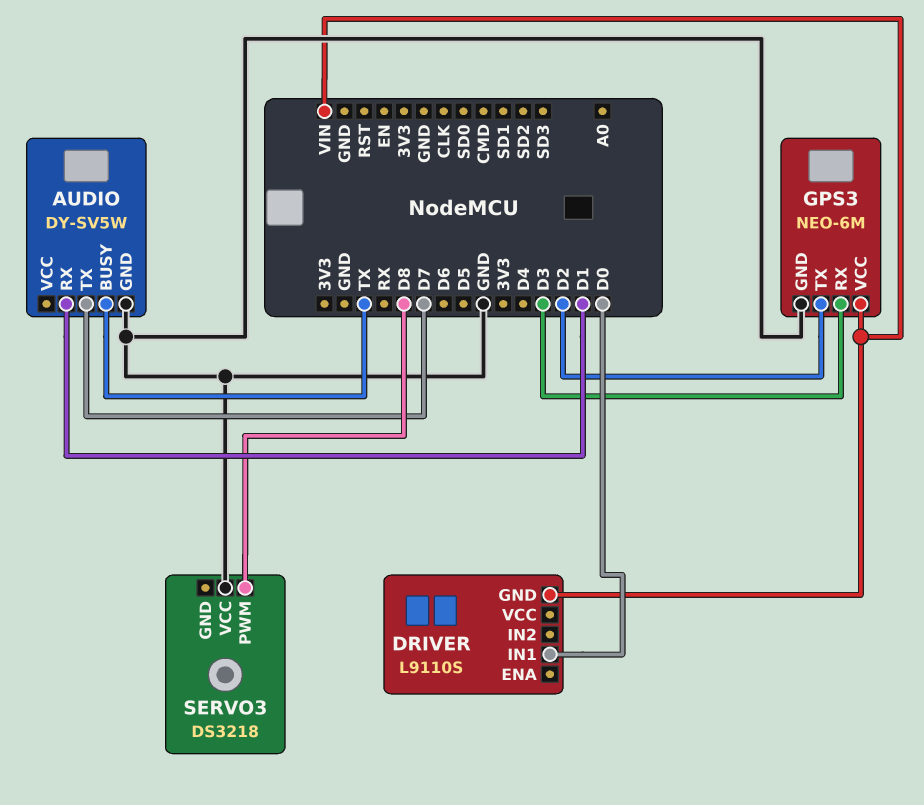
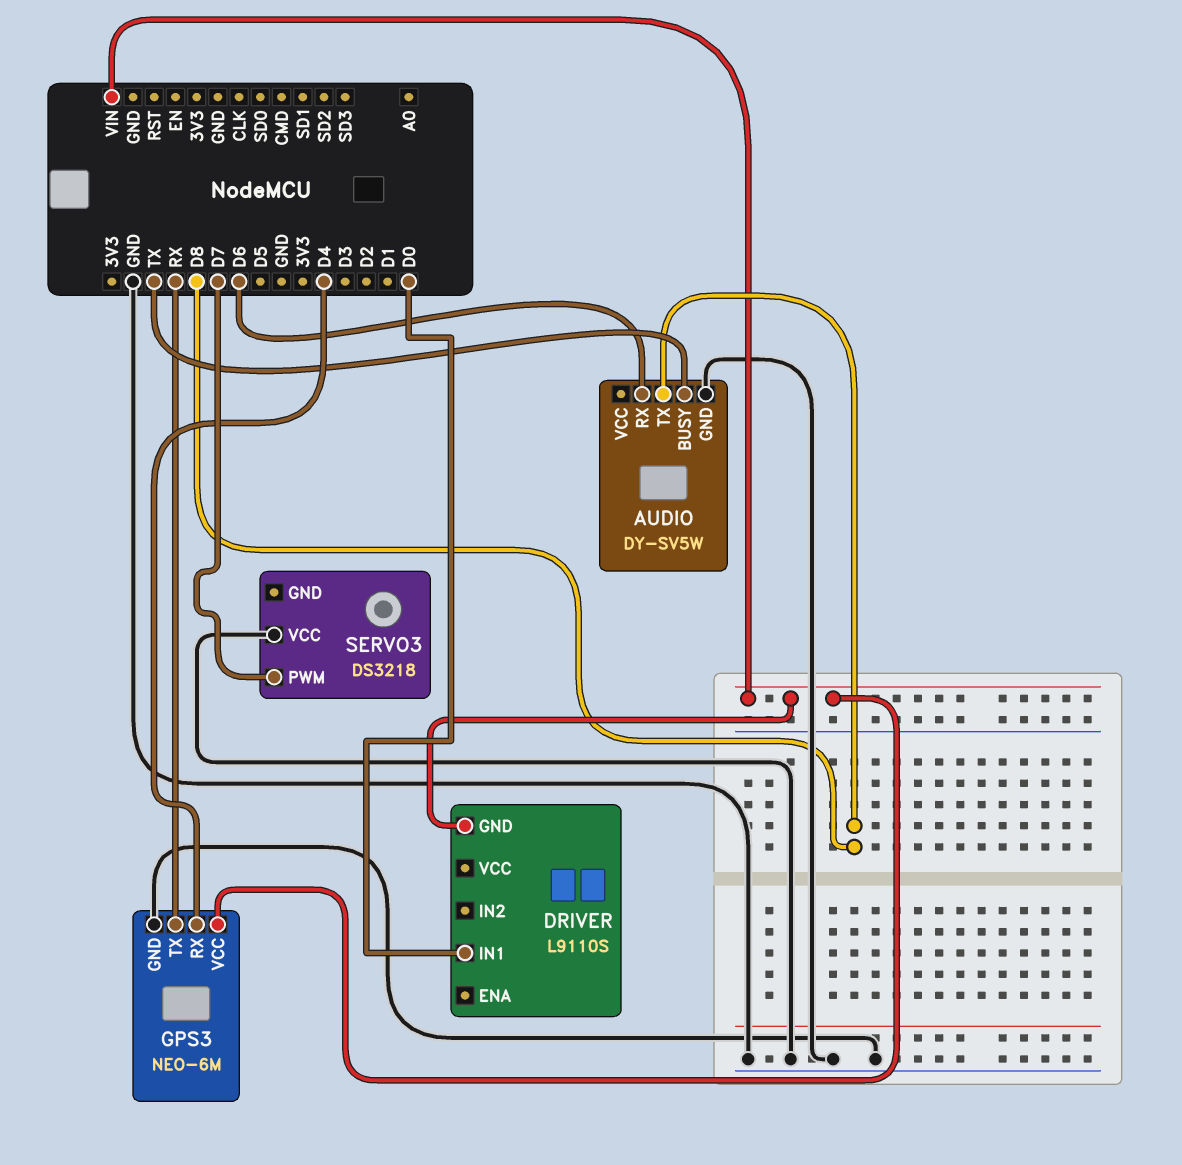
AUDIO pin RX: D1 -> D6
AUDIO pin TX: D7 -> D8
GPS3 pin RX: D3 -> D4
GPS3 pin TX: D2 -> RX
SERVO3 pin PWM: D8 -> D7

